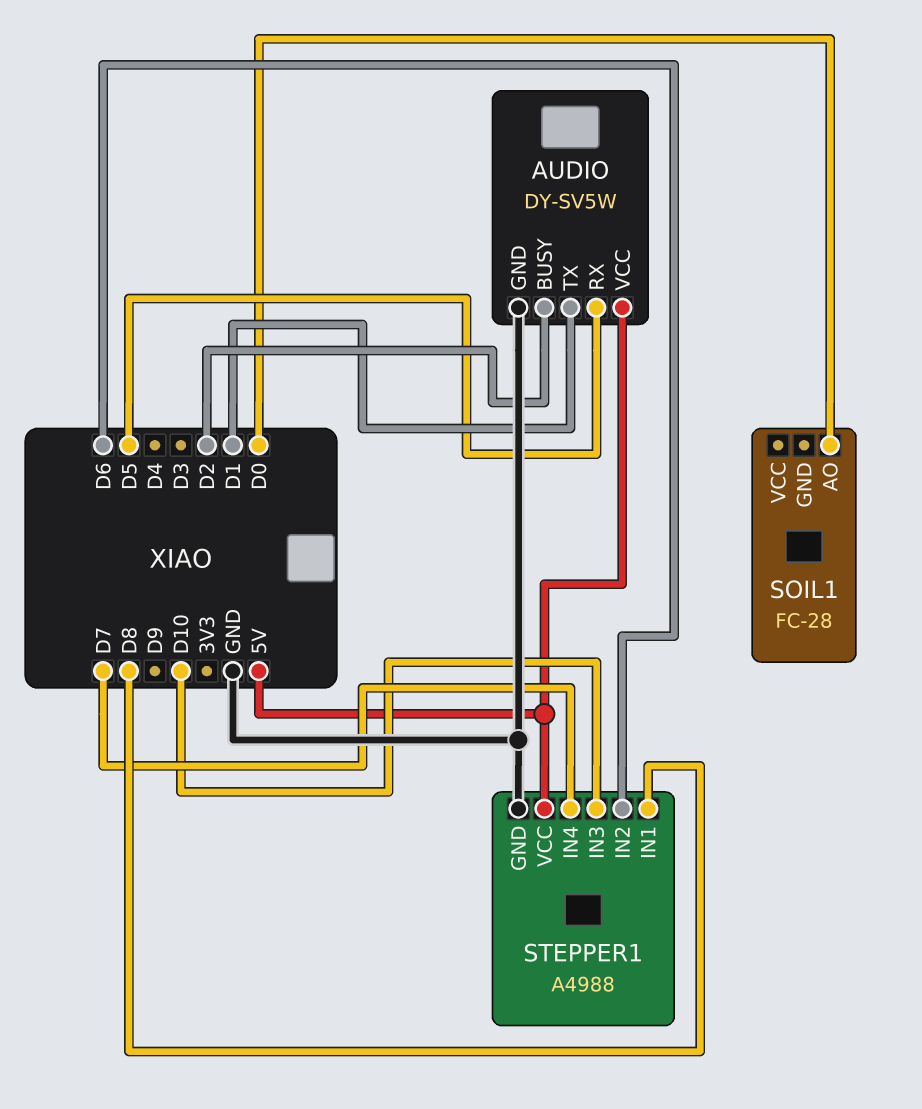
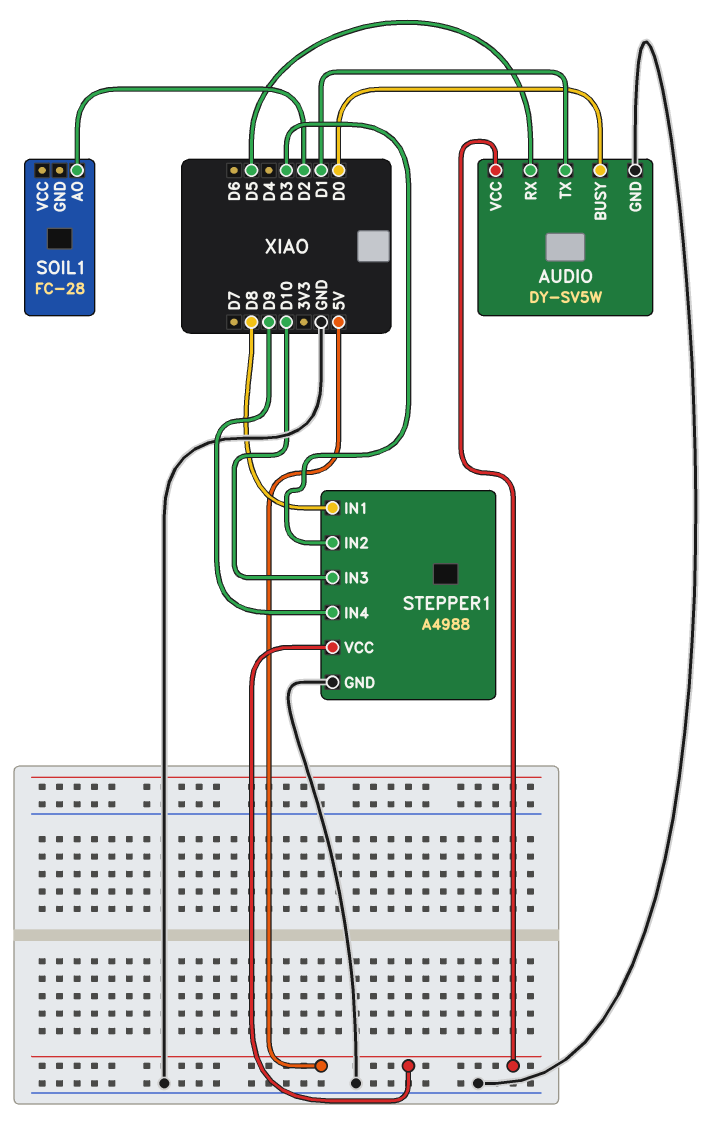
AUDIO pin BUSY: D2 -> D0
SOIL1 pin AO: D0 -> D2
STEPPER1 pin IN2: D6 -> D3
STEPPER1 pin IN4: D7 -> D9

